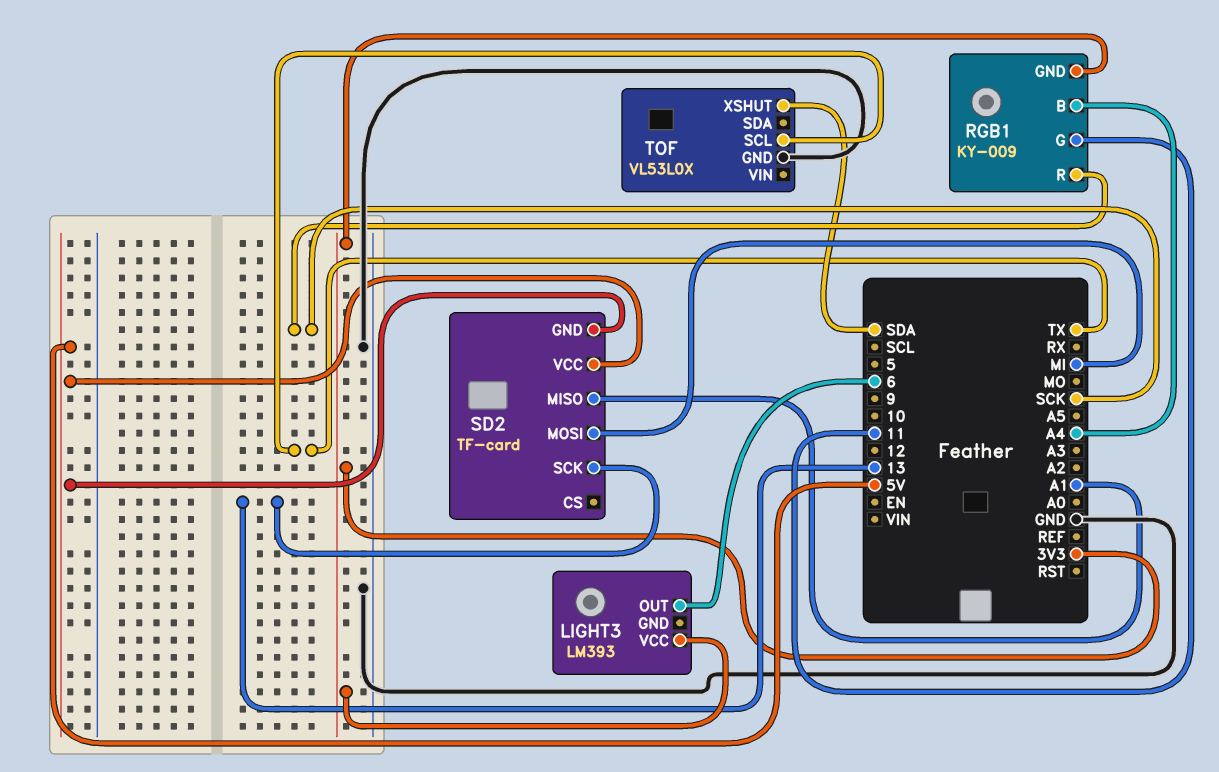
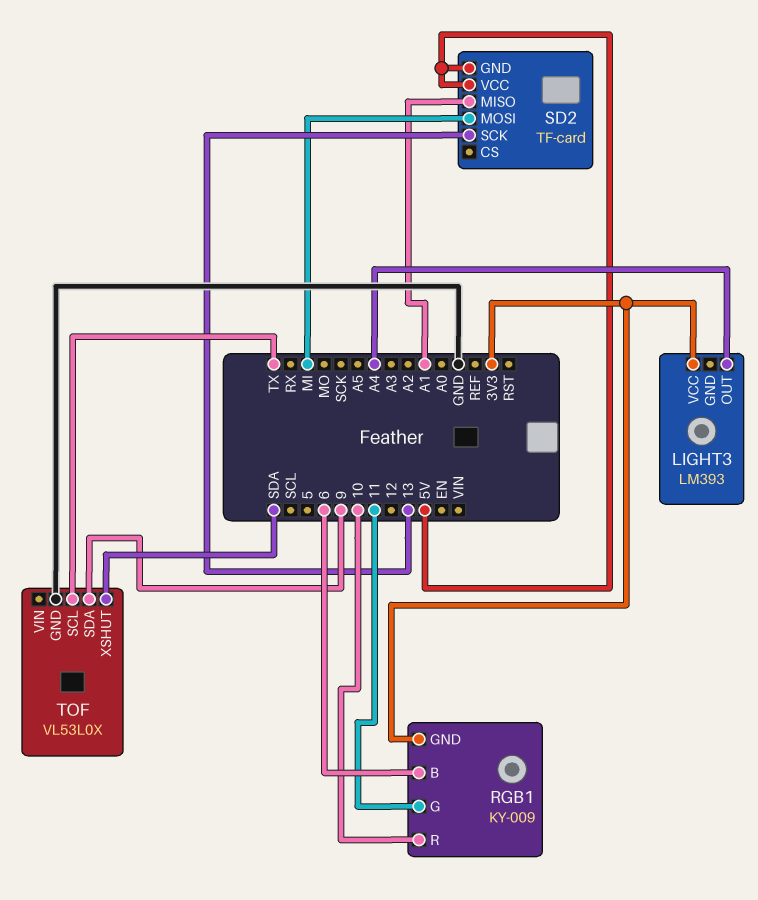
LIGHT3 pin OUT: 6 -> A4
RGB1 pin B: A4 -> 6
RGB1 pin R: SCK -> 10
TOF pin SDA: none -> 9

